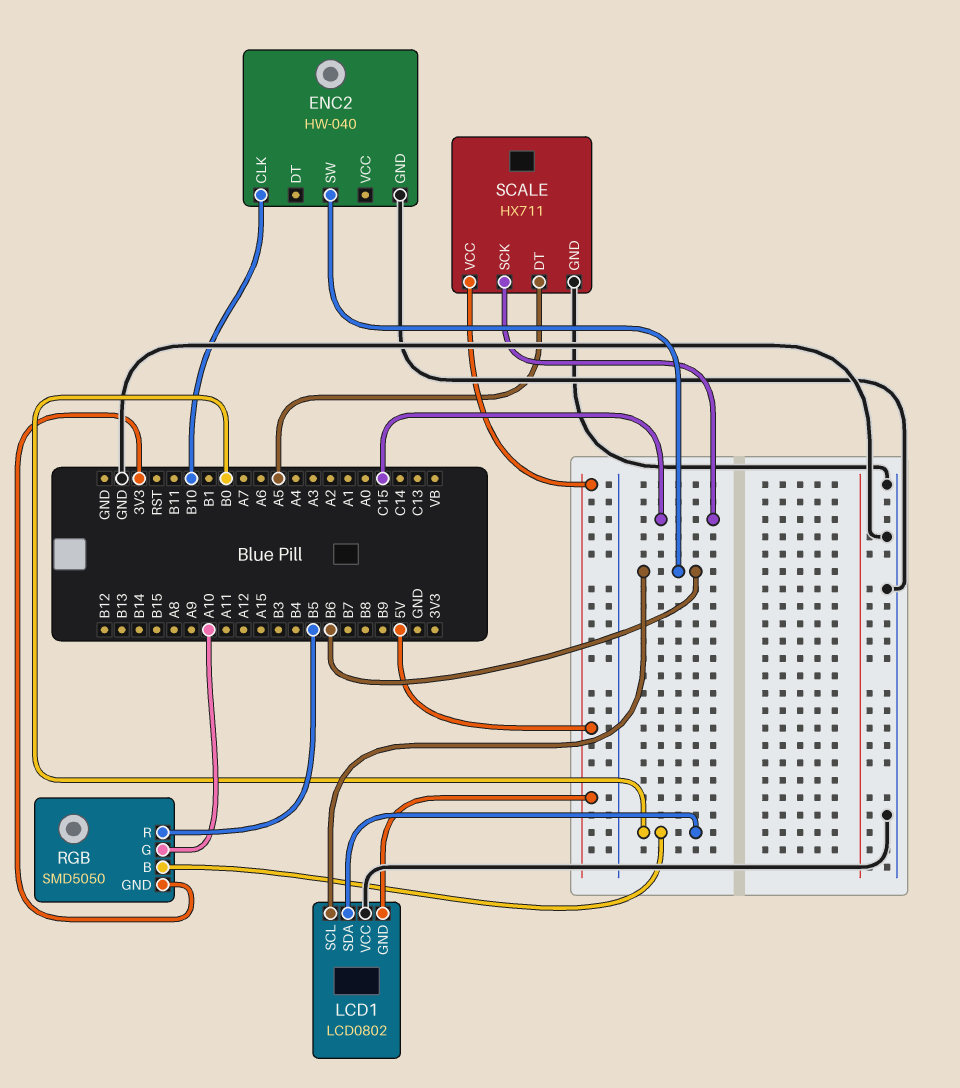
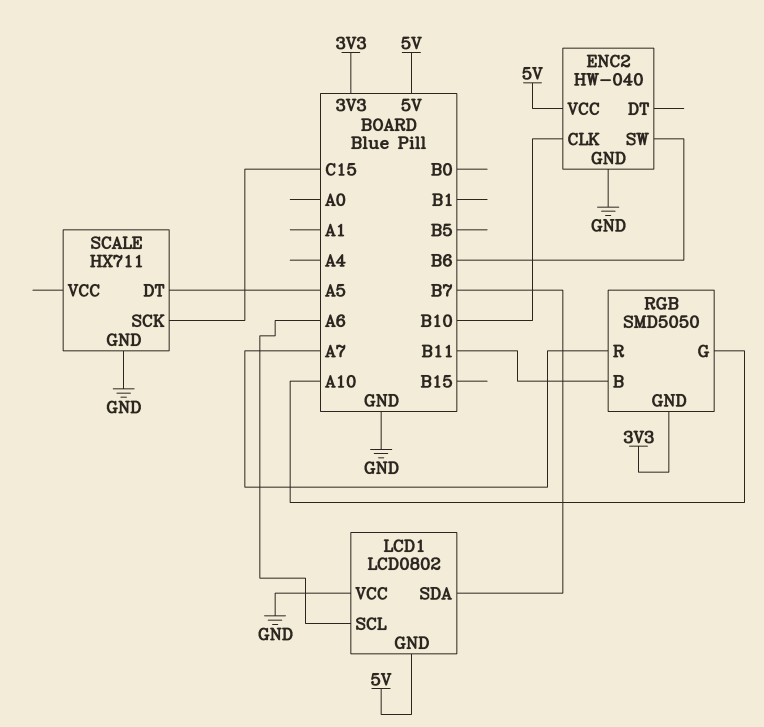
ENC2 pin VCC: none -> 5V
LCD1 pin SCL: B6 -> A6
LCD1 pin SDA: B0 -> B7
RGB pin B: B0 -> B11
RGB pin R: B5 -> A7
SCALE pin VCC: 5V -> none

